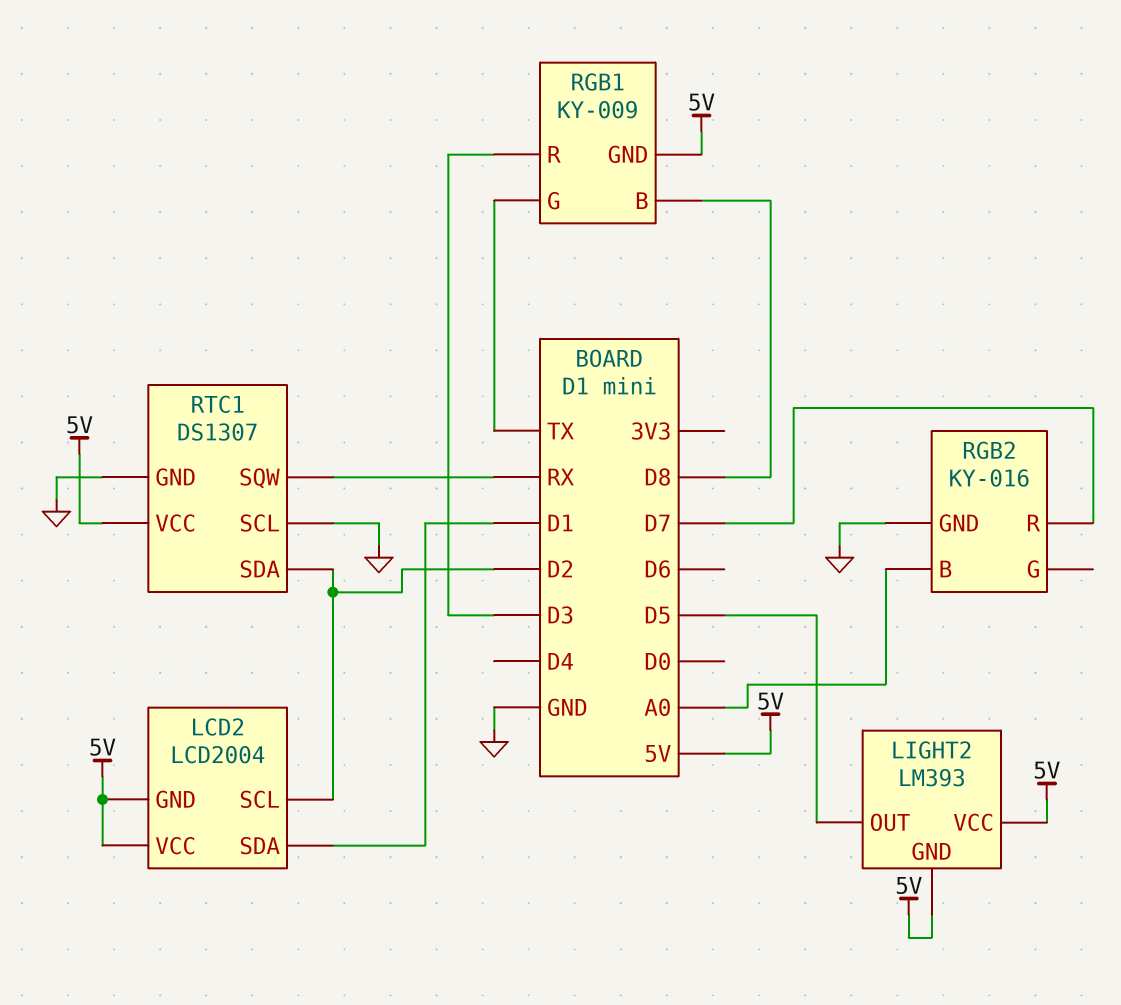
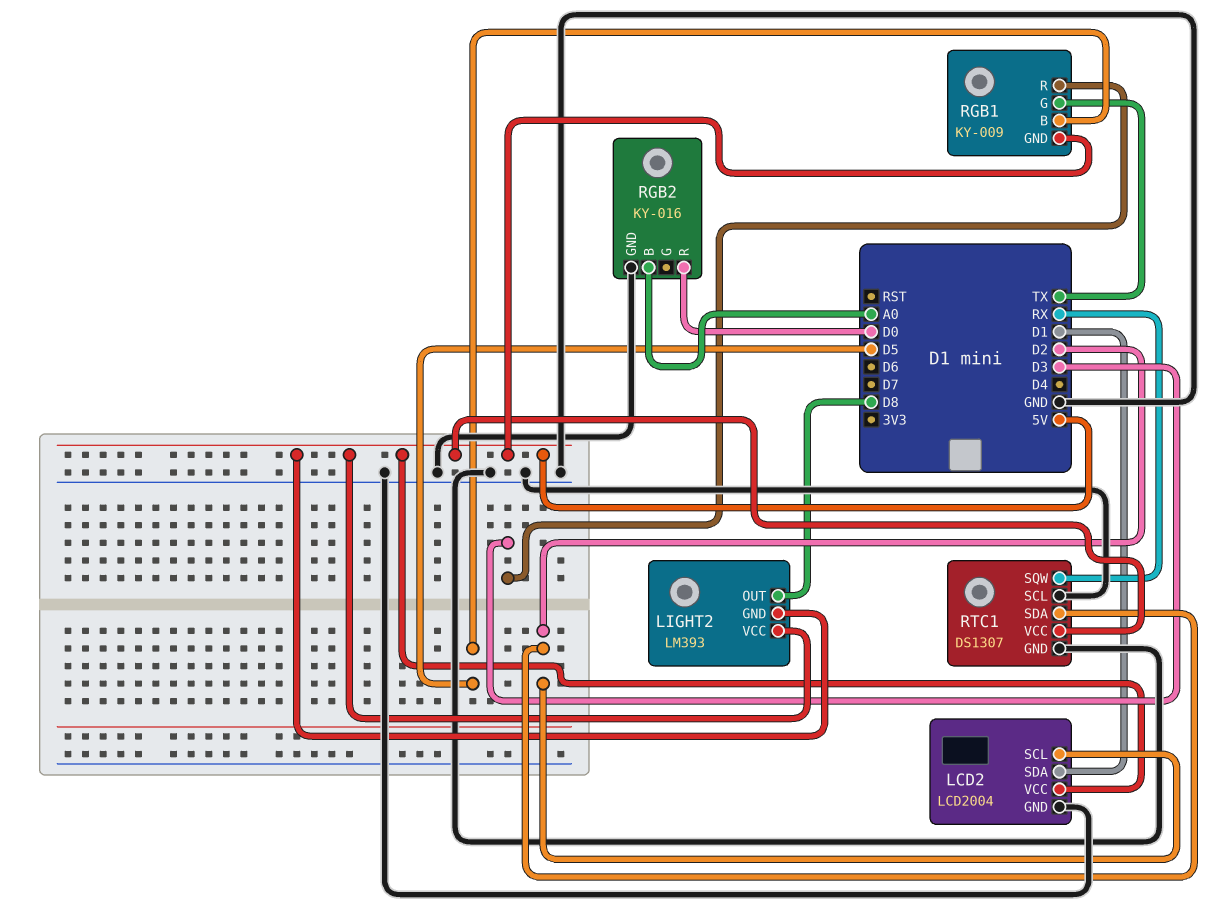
LCD2 pin GND: 5V -> GND
LIGHT2 pin OUT: D5 -> D8
RGB1 pin B: D8 -> D5
RGB2 pin R: D7 -> D0

